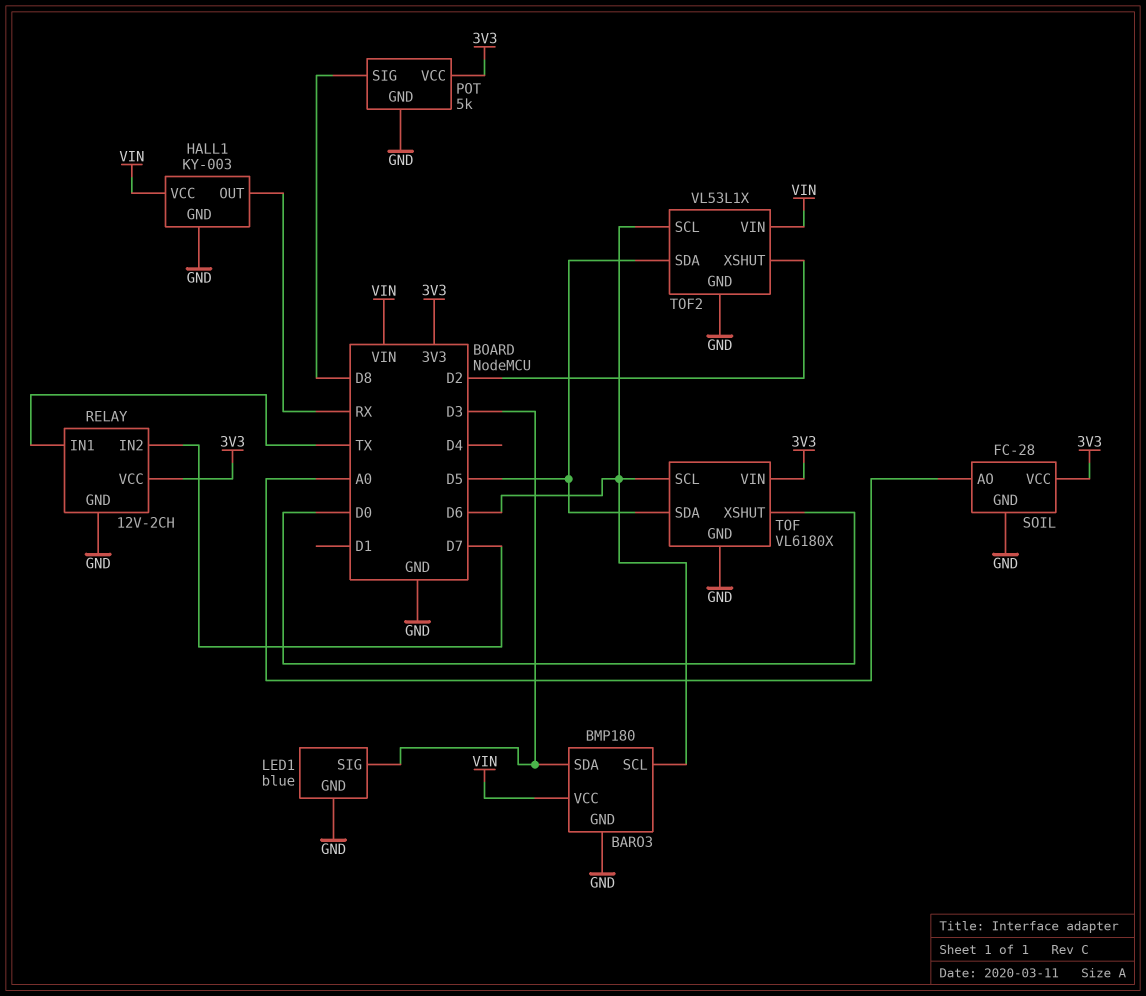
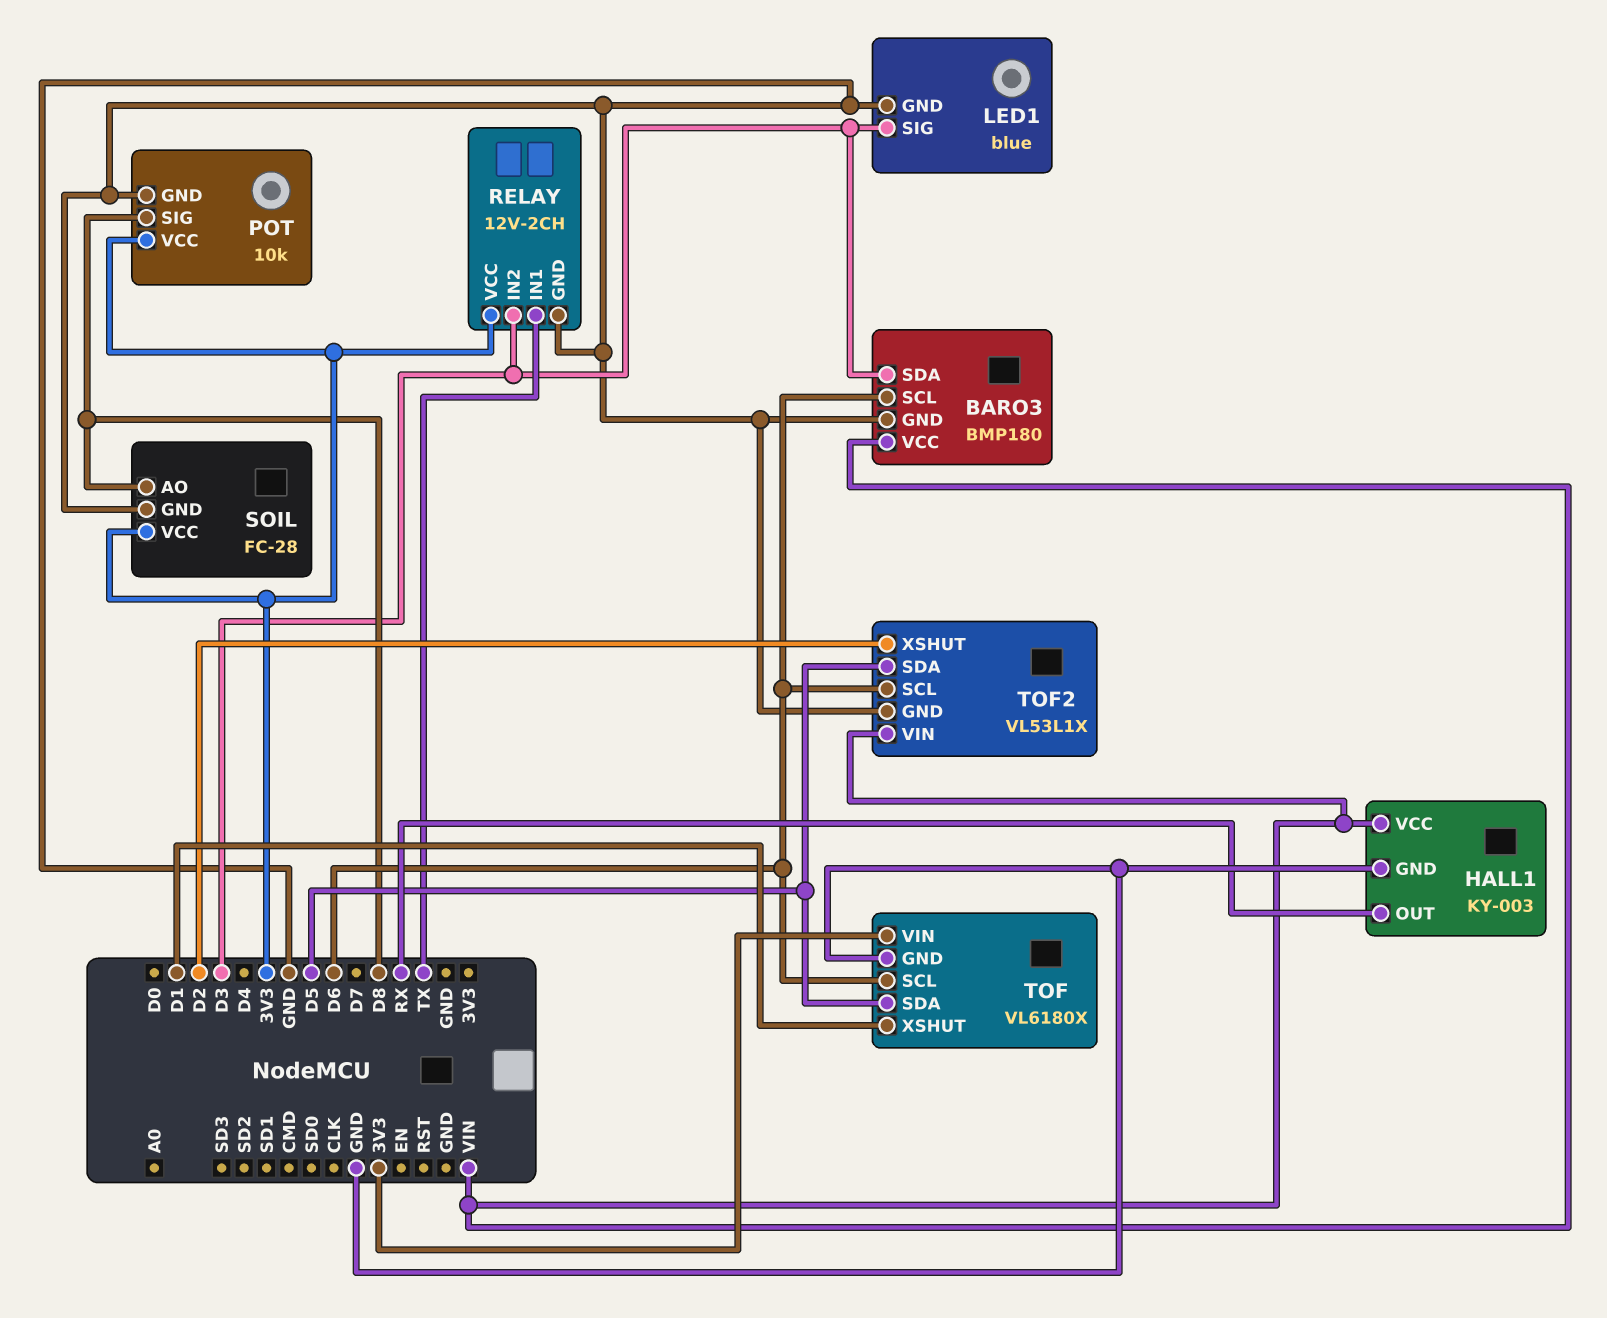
POT: 5k -> 10k
RELAY pin IN2: D7 -> D3
SOIL pin AO: A0 -> D8
TOF pin XSHUT: D0 -> D1

